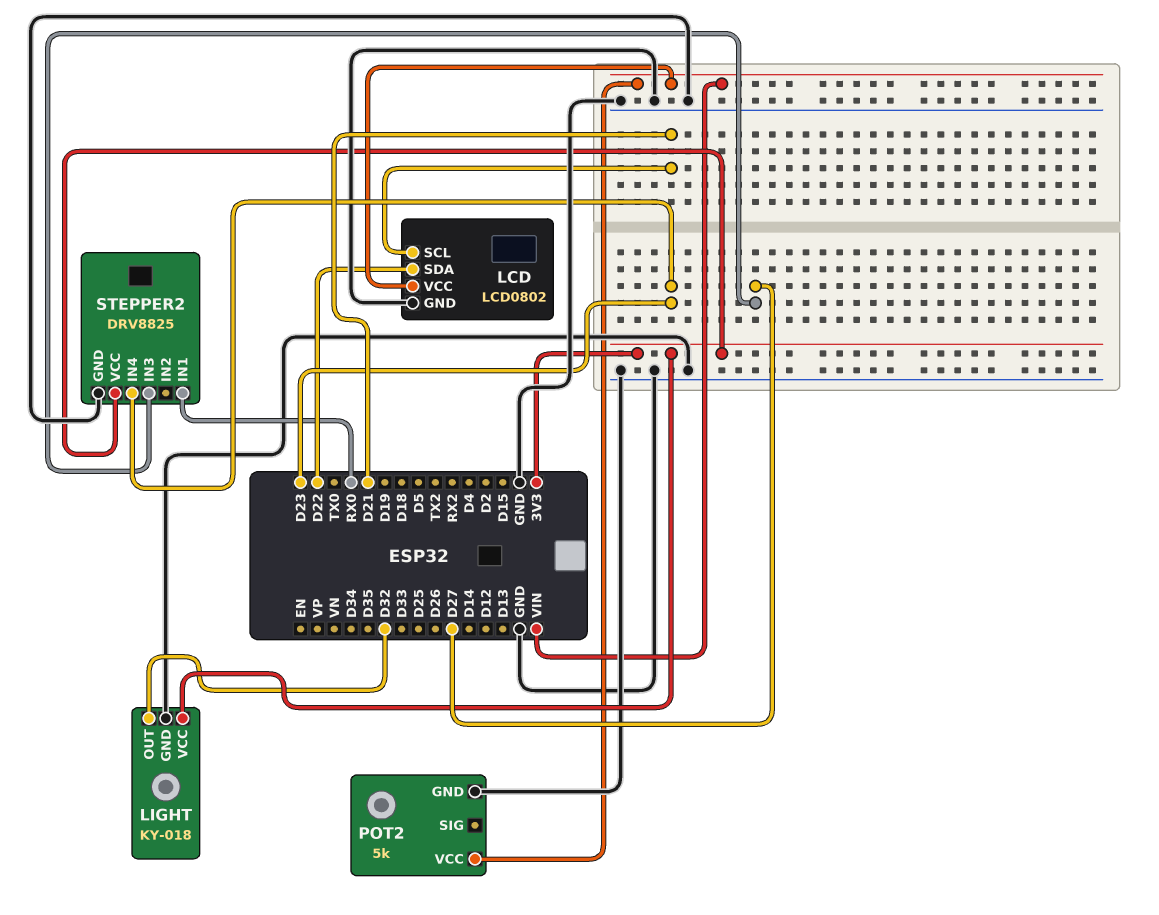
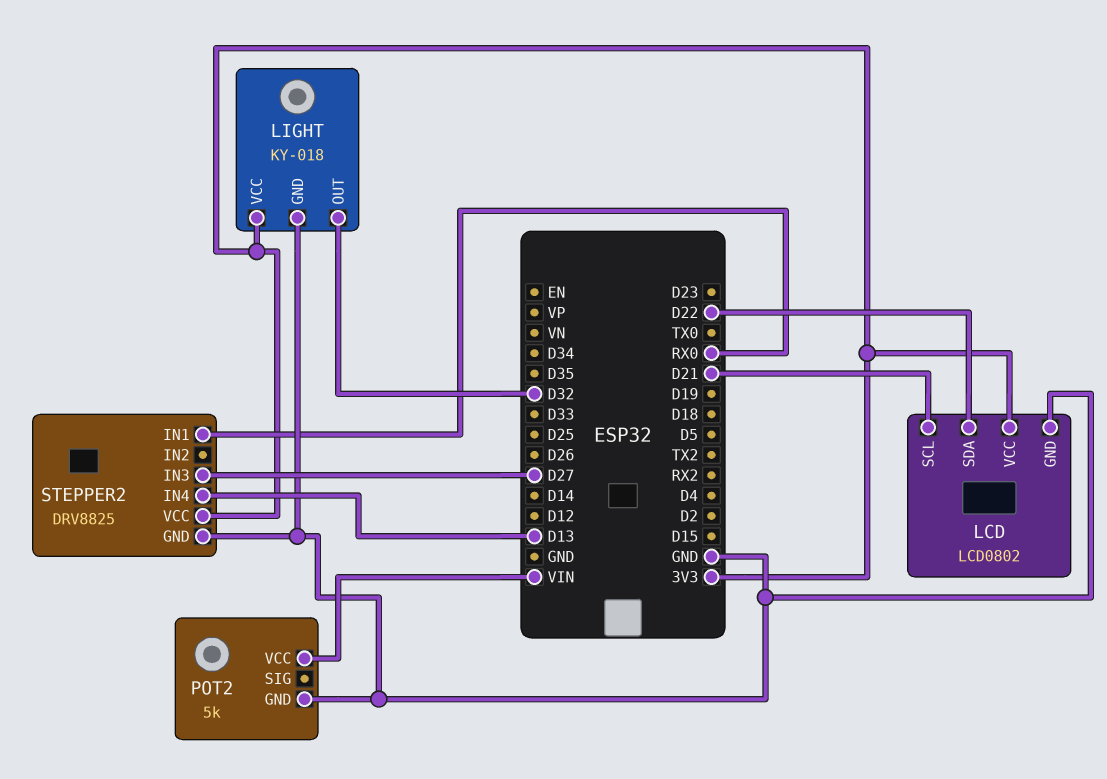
LCD pin VCC: VIN -> 3V3
STEPPER2 pin IN4: D23 -> D13

